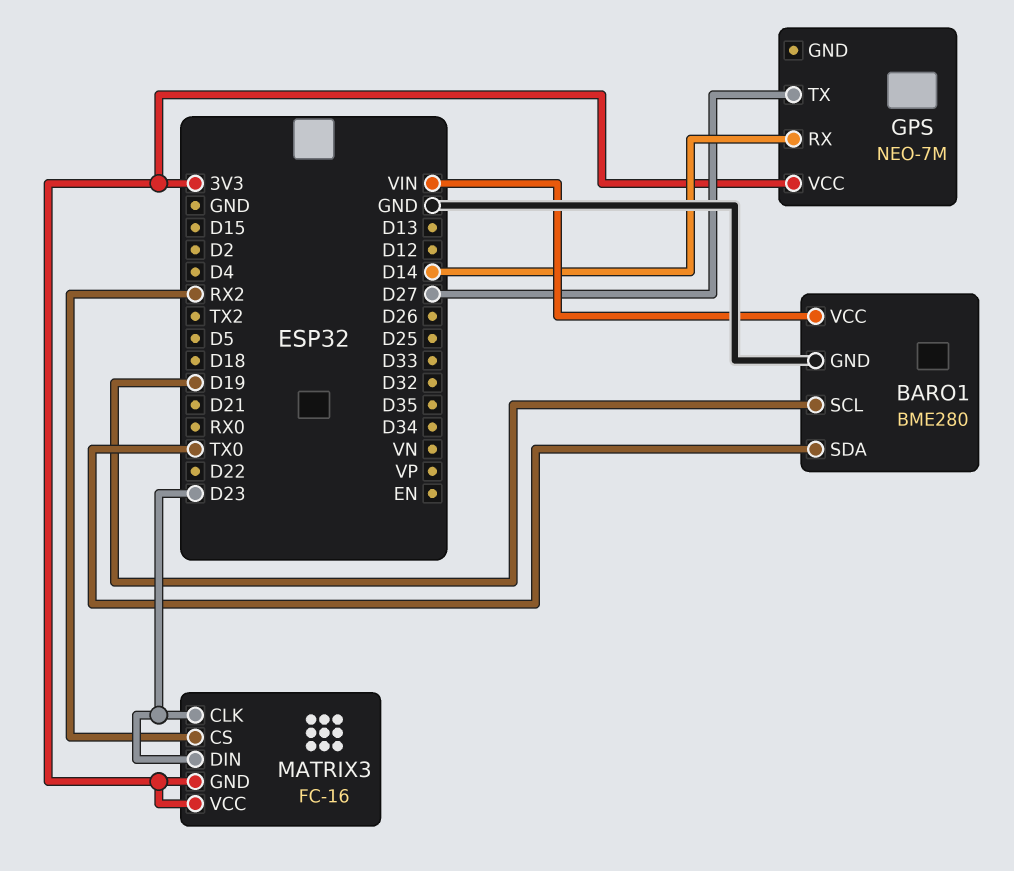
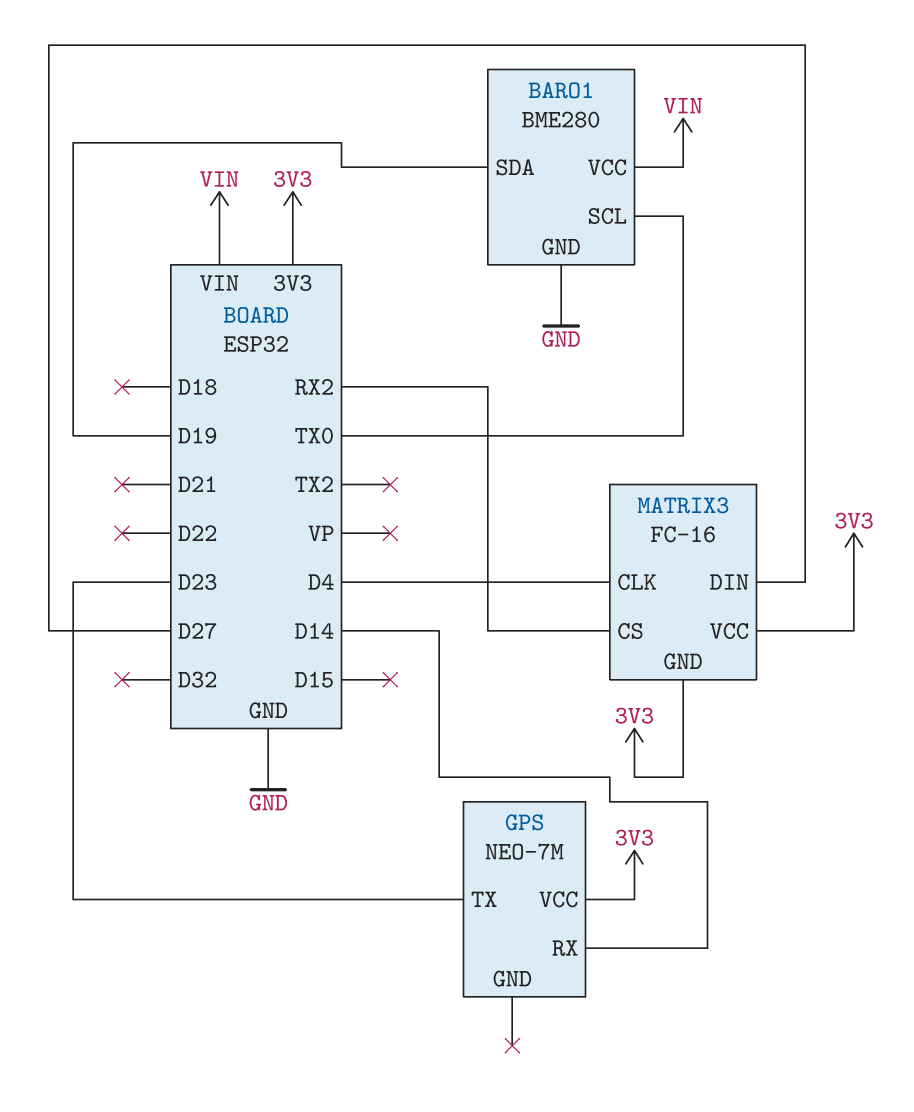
BARO1 pin SCL: D19 -> TX0
BARO1 pin SDA: TX0 -> D19
GPS pin TX: D27 -> D23
MATRIX3 pin CLK: D23 -> D4
MATRIX3 pin DIN: D23 -> D27

